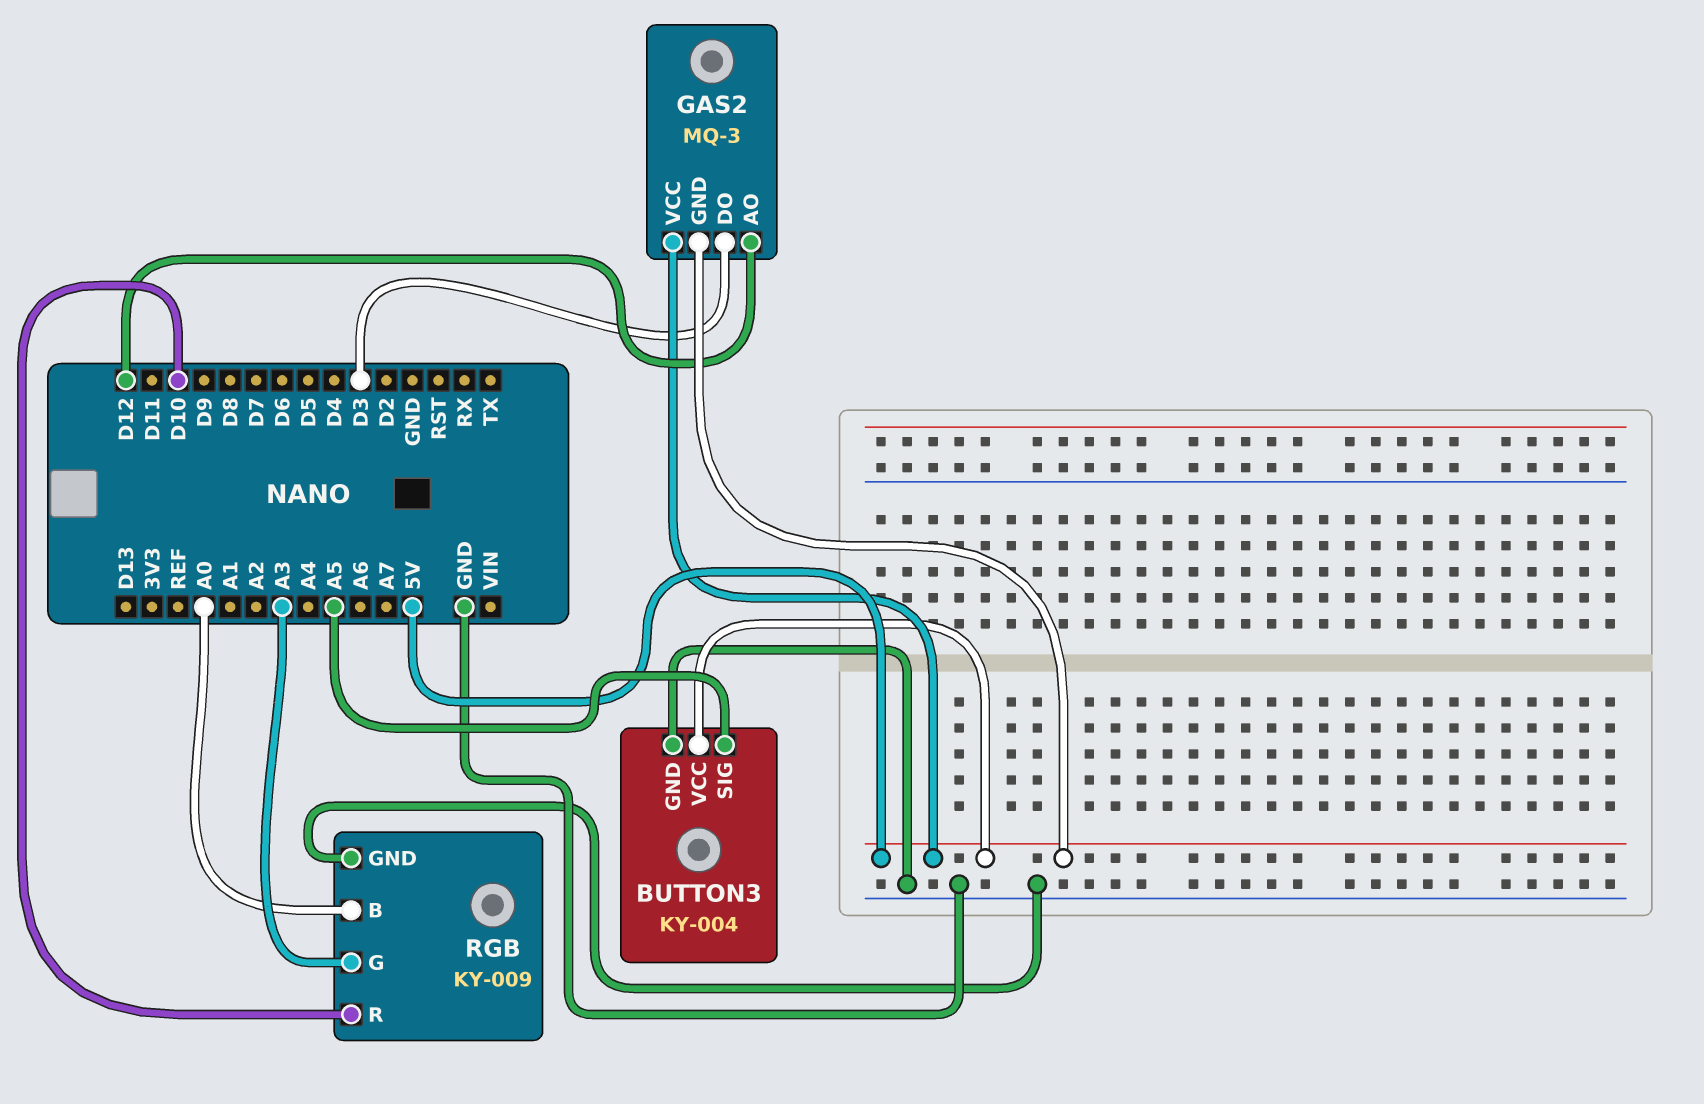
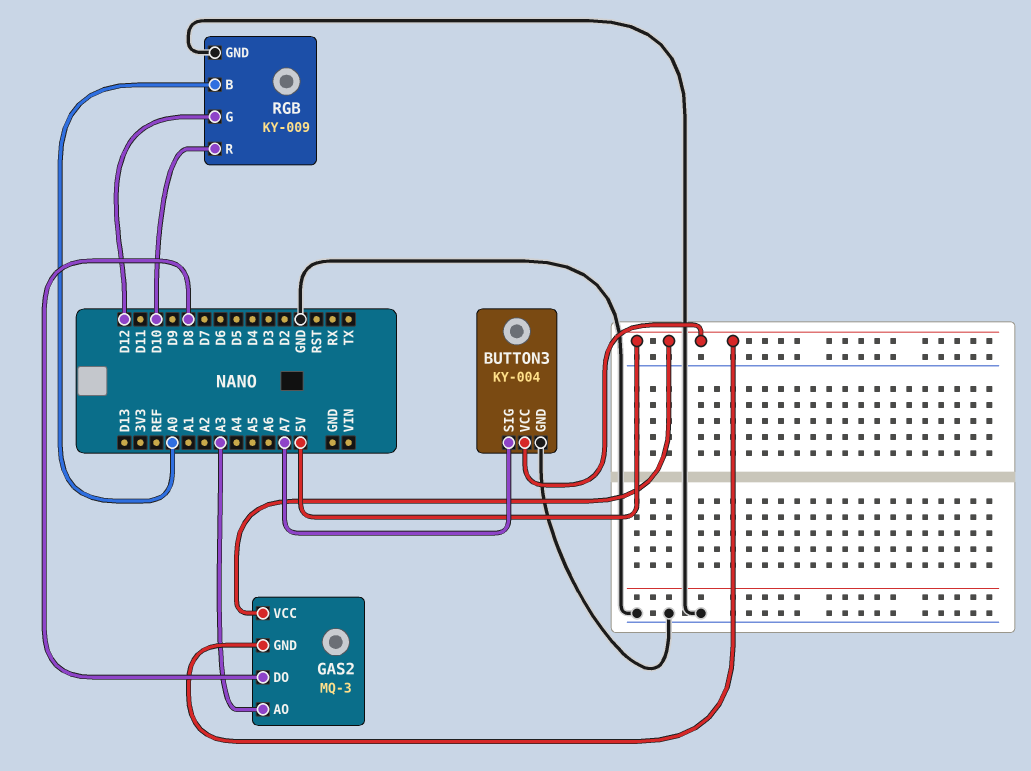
BUTTON3 pin SIG: A5 -> A7
GAS2 pin AO: D12 -> A3
GAS2 pin DO: D3 -> D8
RGB pin G: A3 -> D12

